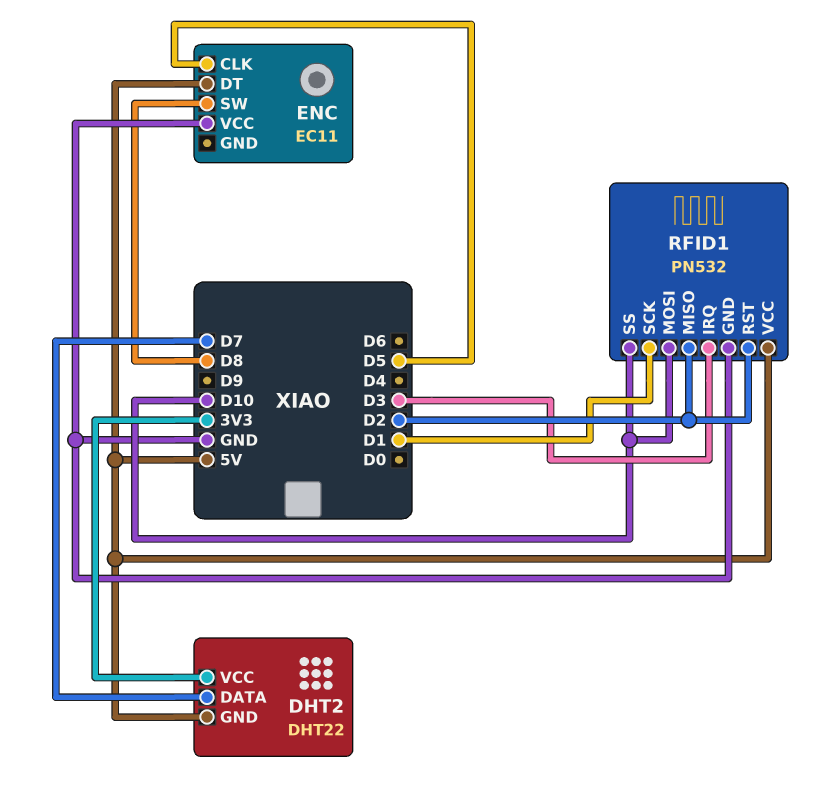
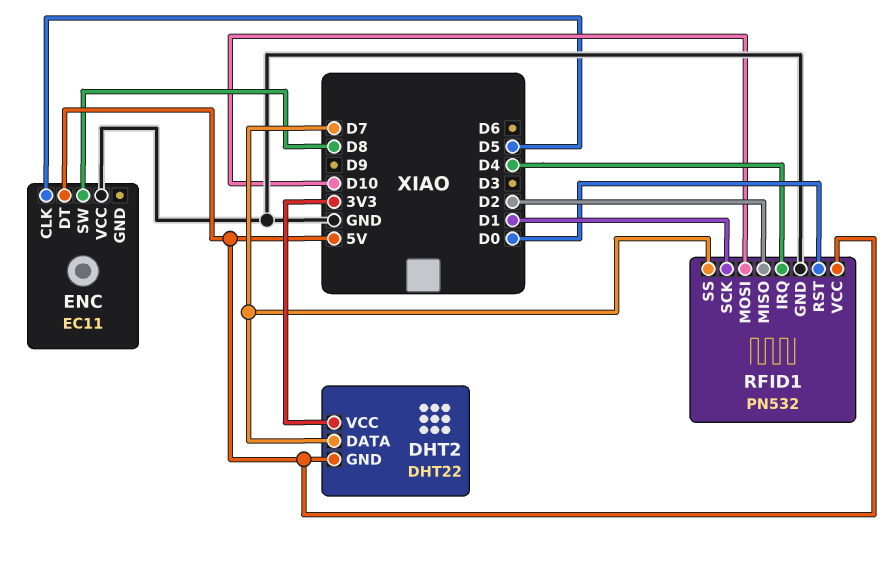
RFID1 pin IRQ: D3 -> D4
RFID1 pin RST: D2 -> D0
RFID1 pin SS: D10 -> D7

